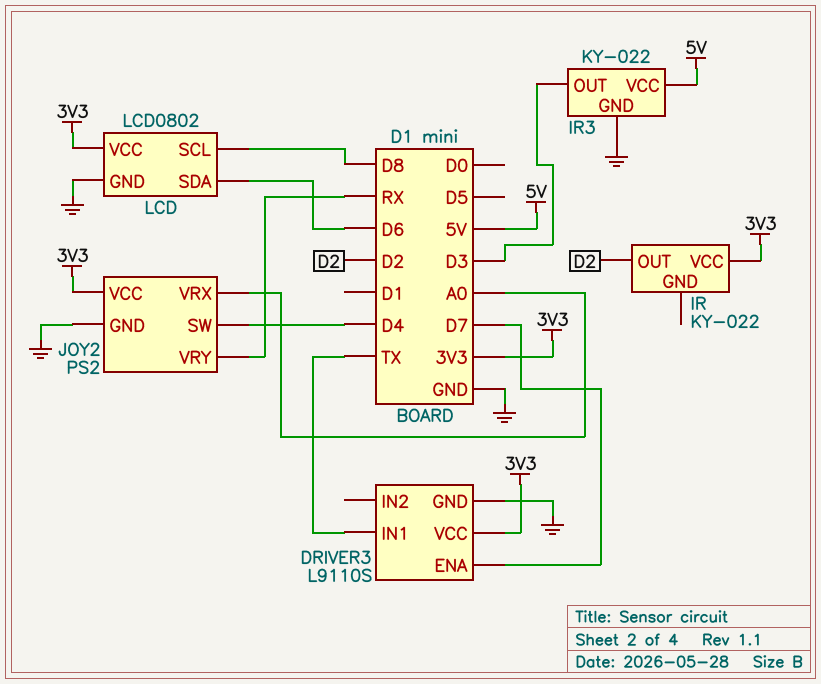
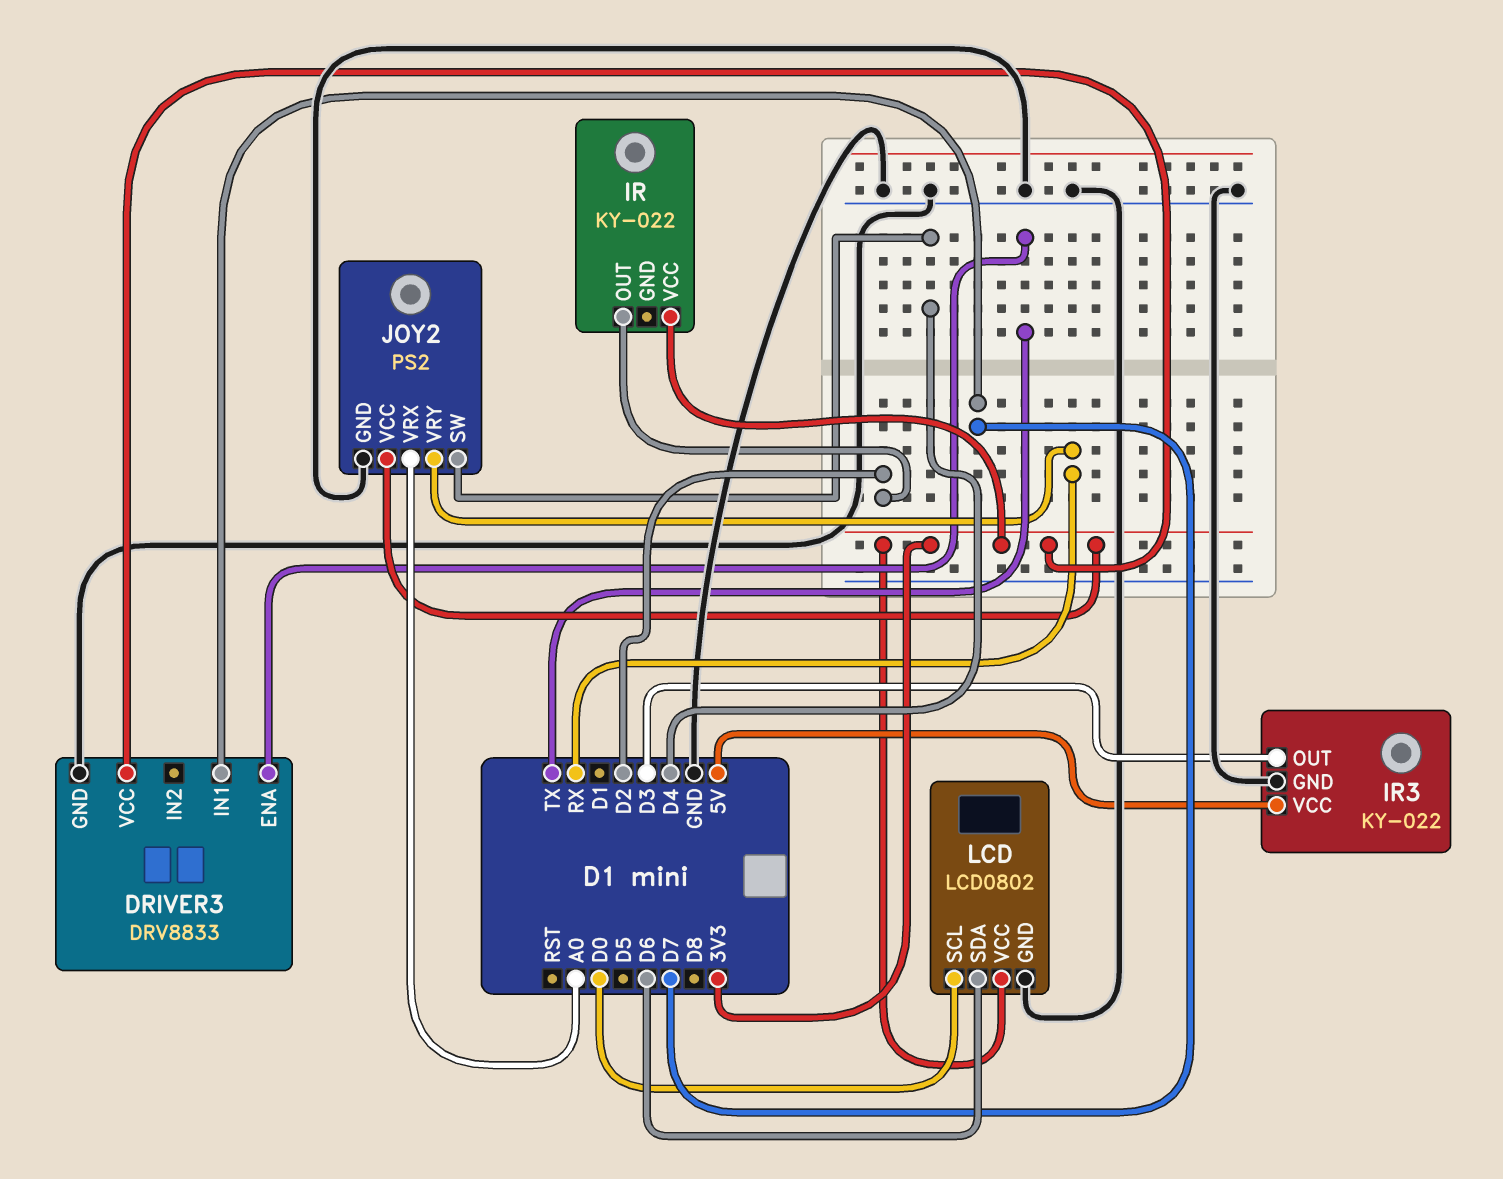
DRIVER3: L9110S -> DRV8833
DRIVER3 pin ENA: D7 -> TX
DRIVER3 pin IN1: TX -> D7
LCD pin SCL: D8 -> D0

